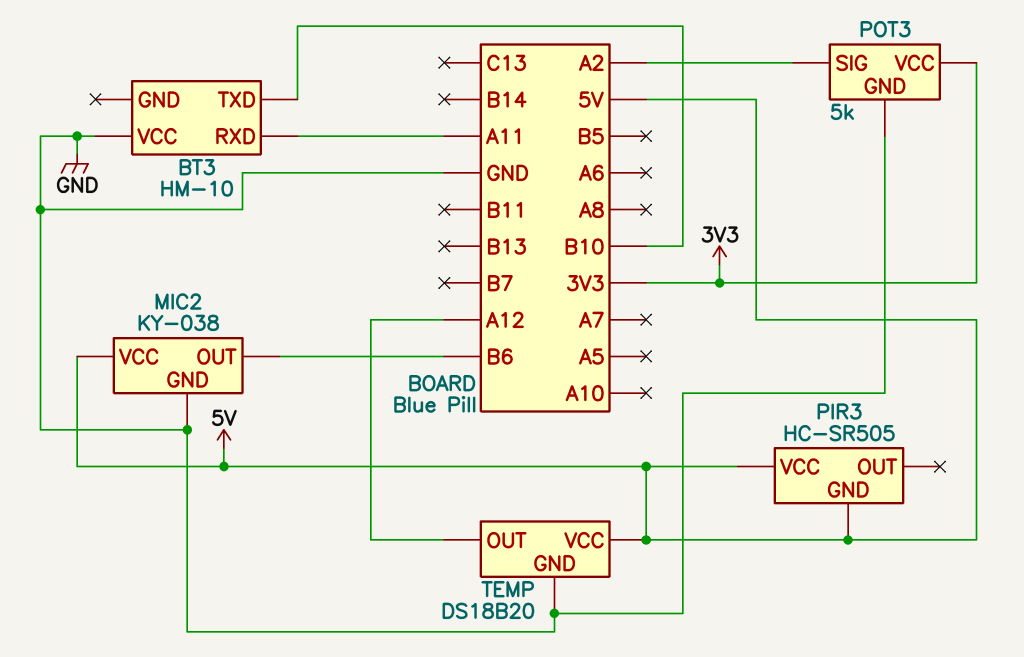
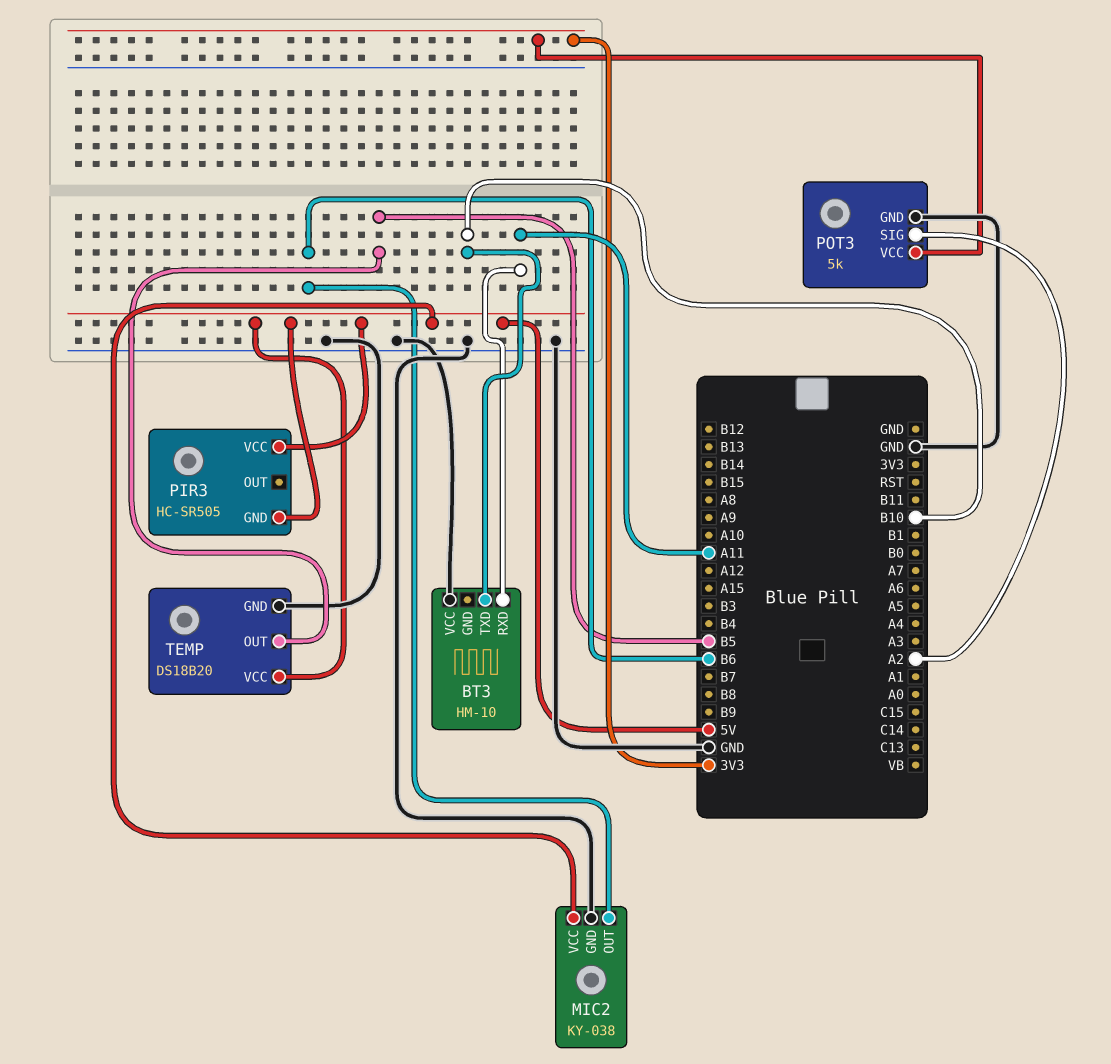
TEMP pin OUT: A12 -> B5

